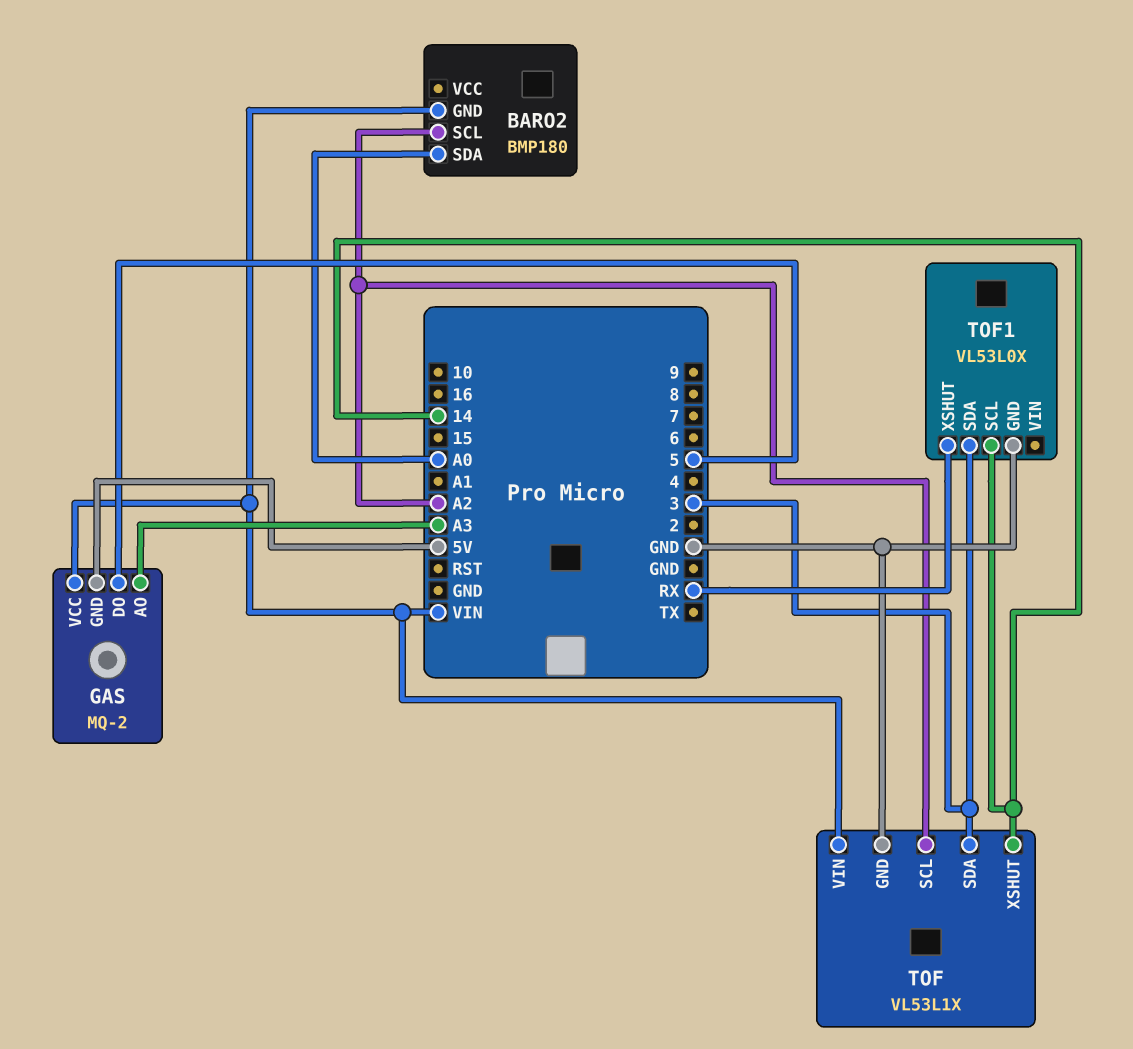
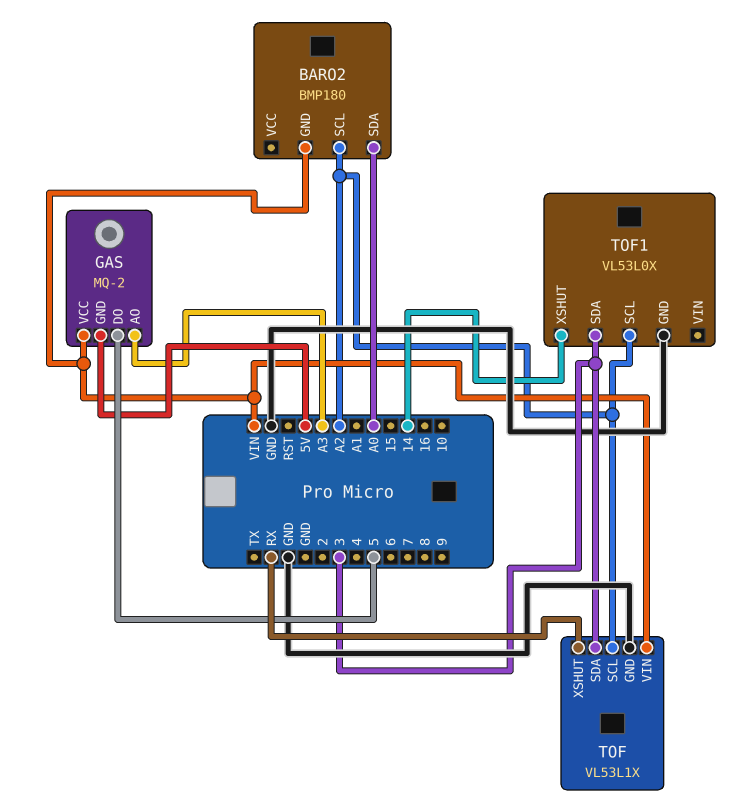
TOF pin XSHUT: 14 -> RX
TOF1 pin SCL: 14 -> A2
TOF1 pin XSHUT: RX -> 14

